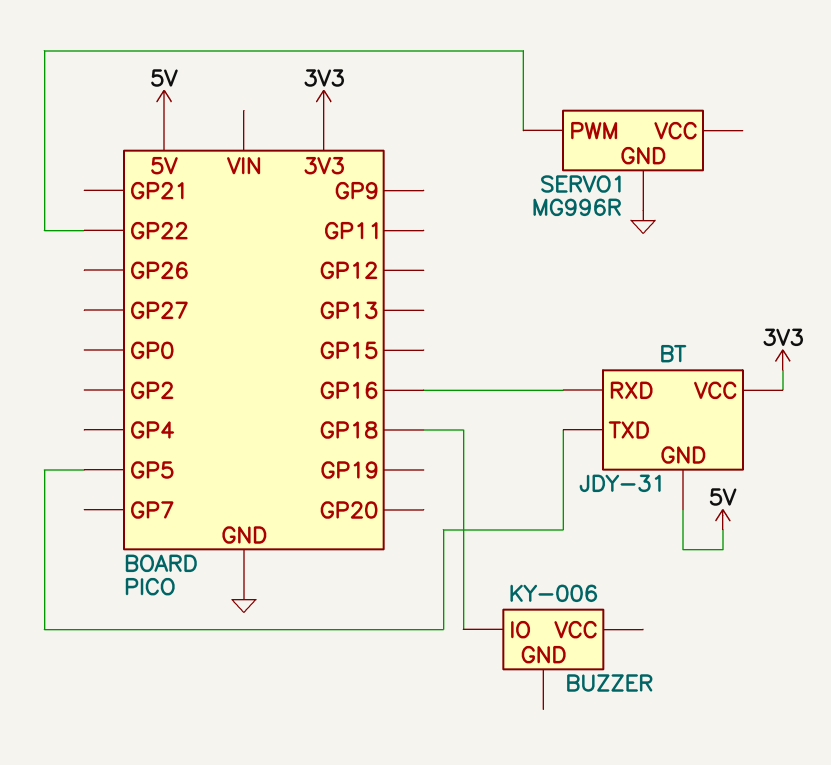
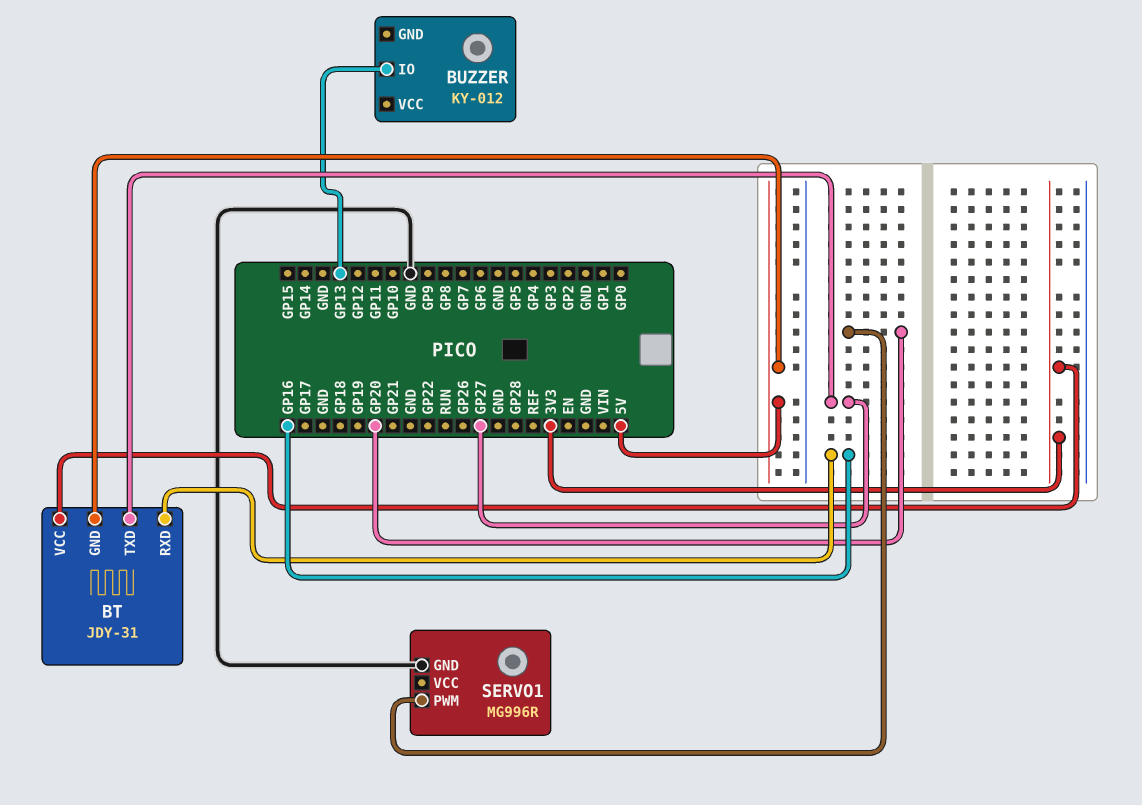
BT pin TXD: GP5 -> GP27
BUZZER: KY-006 -> KY-012
BUZZER pin IO: GP18 -> GP13
SERVO1 pin PWM: GP22 -> GP20

